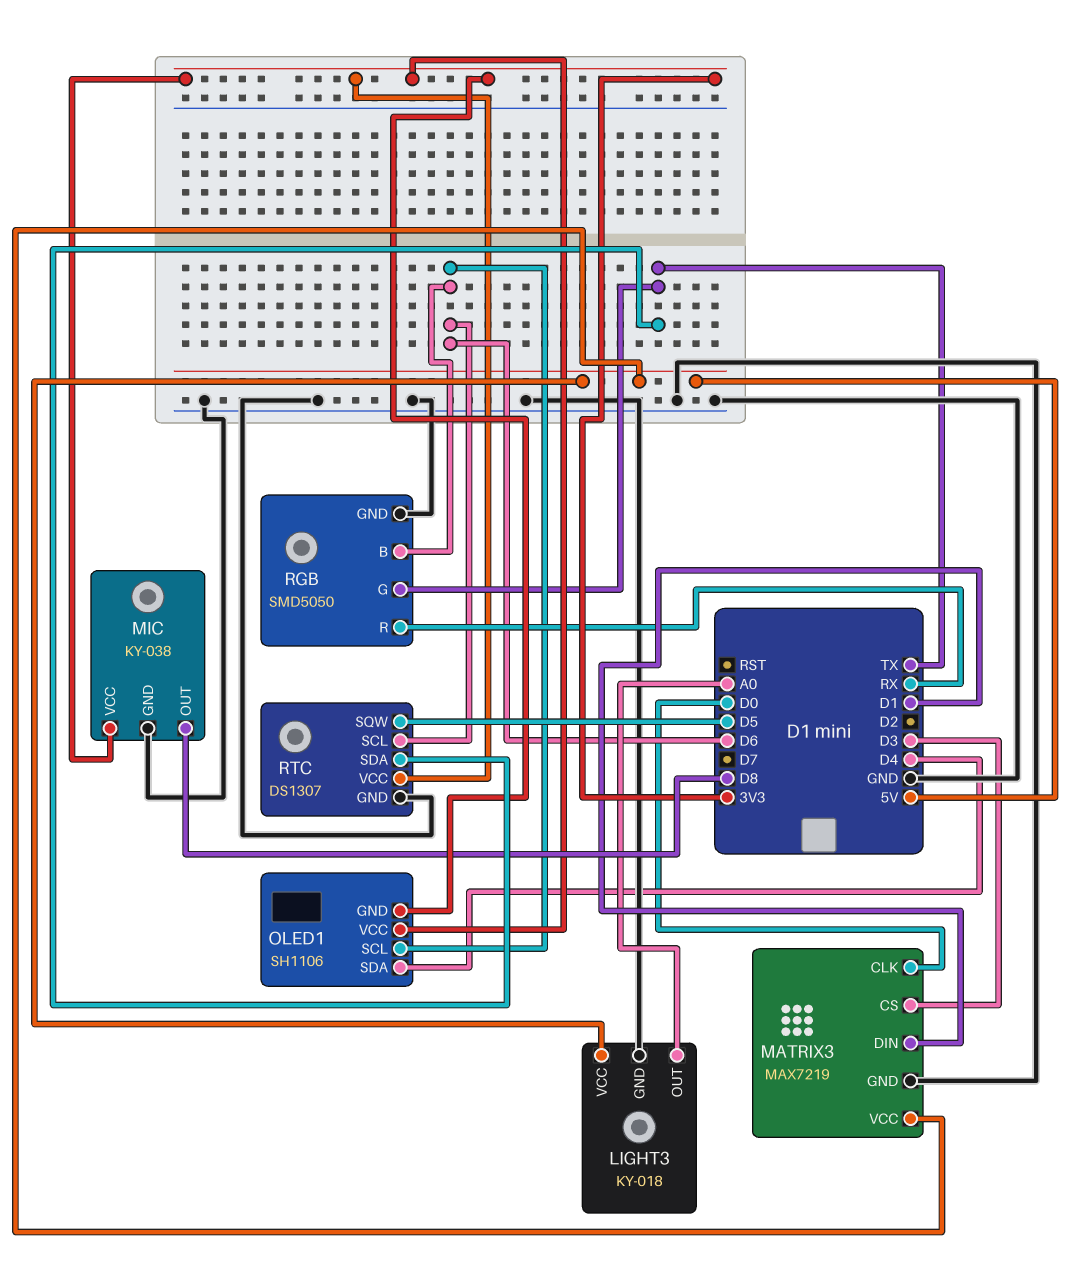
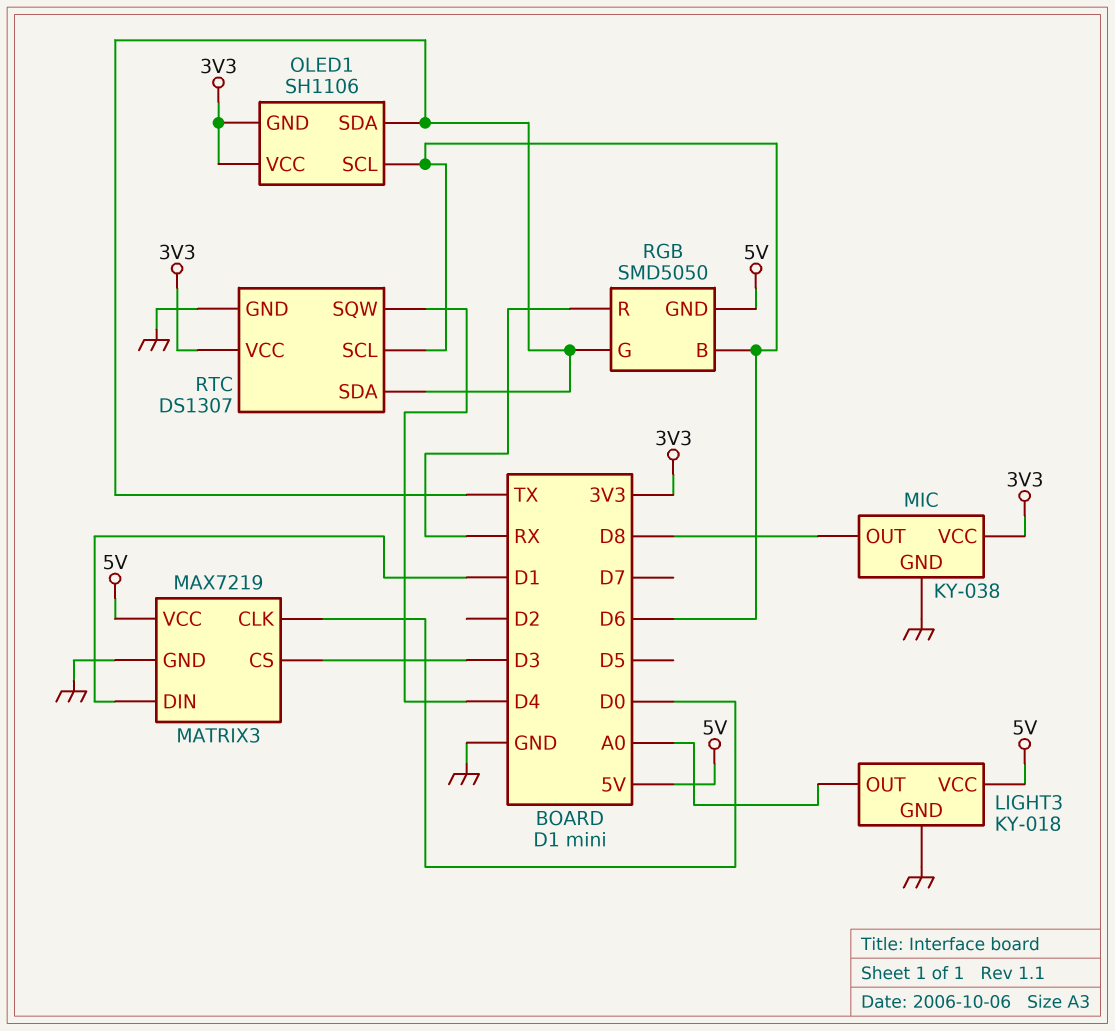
OLED1 pin SDA: D4 -> TX
RGB pin GND: GND -> 5V
RTC pin SQW: D5 -> D4

